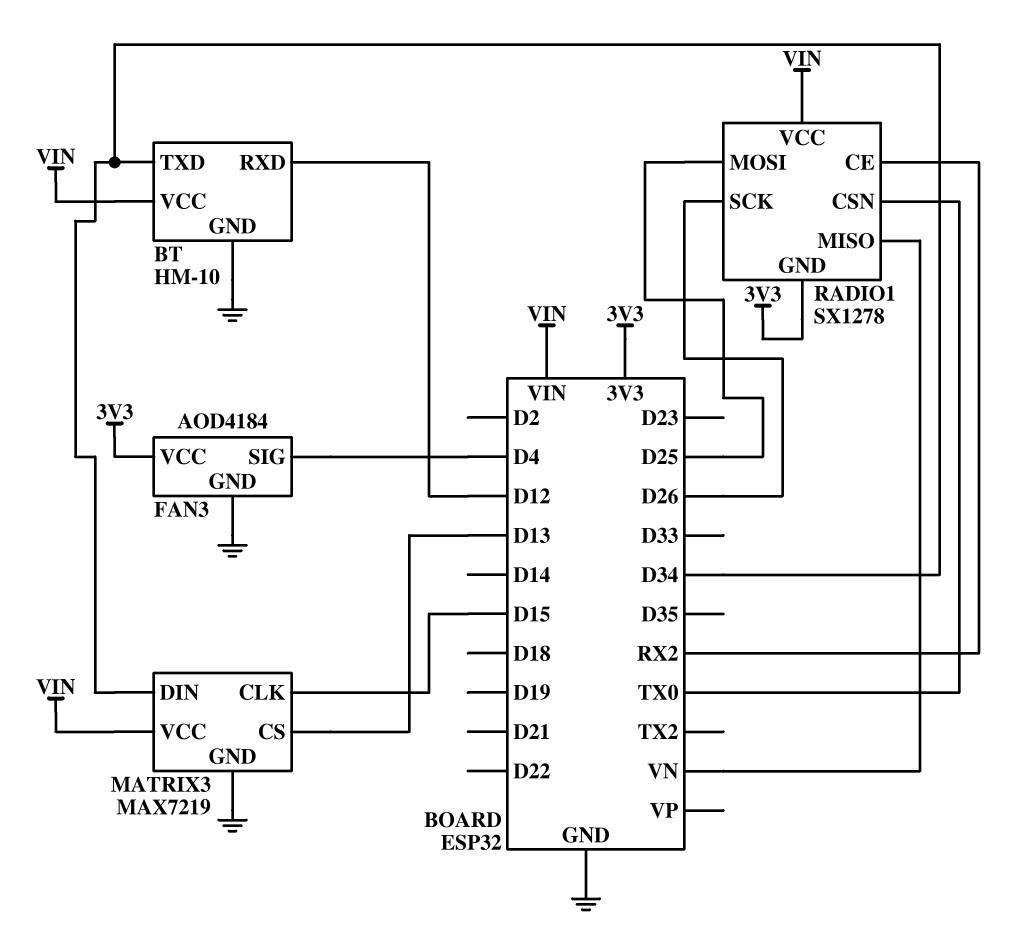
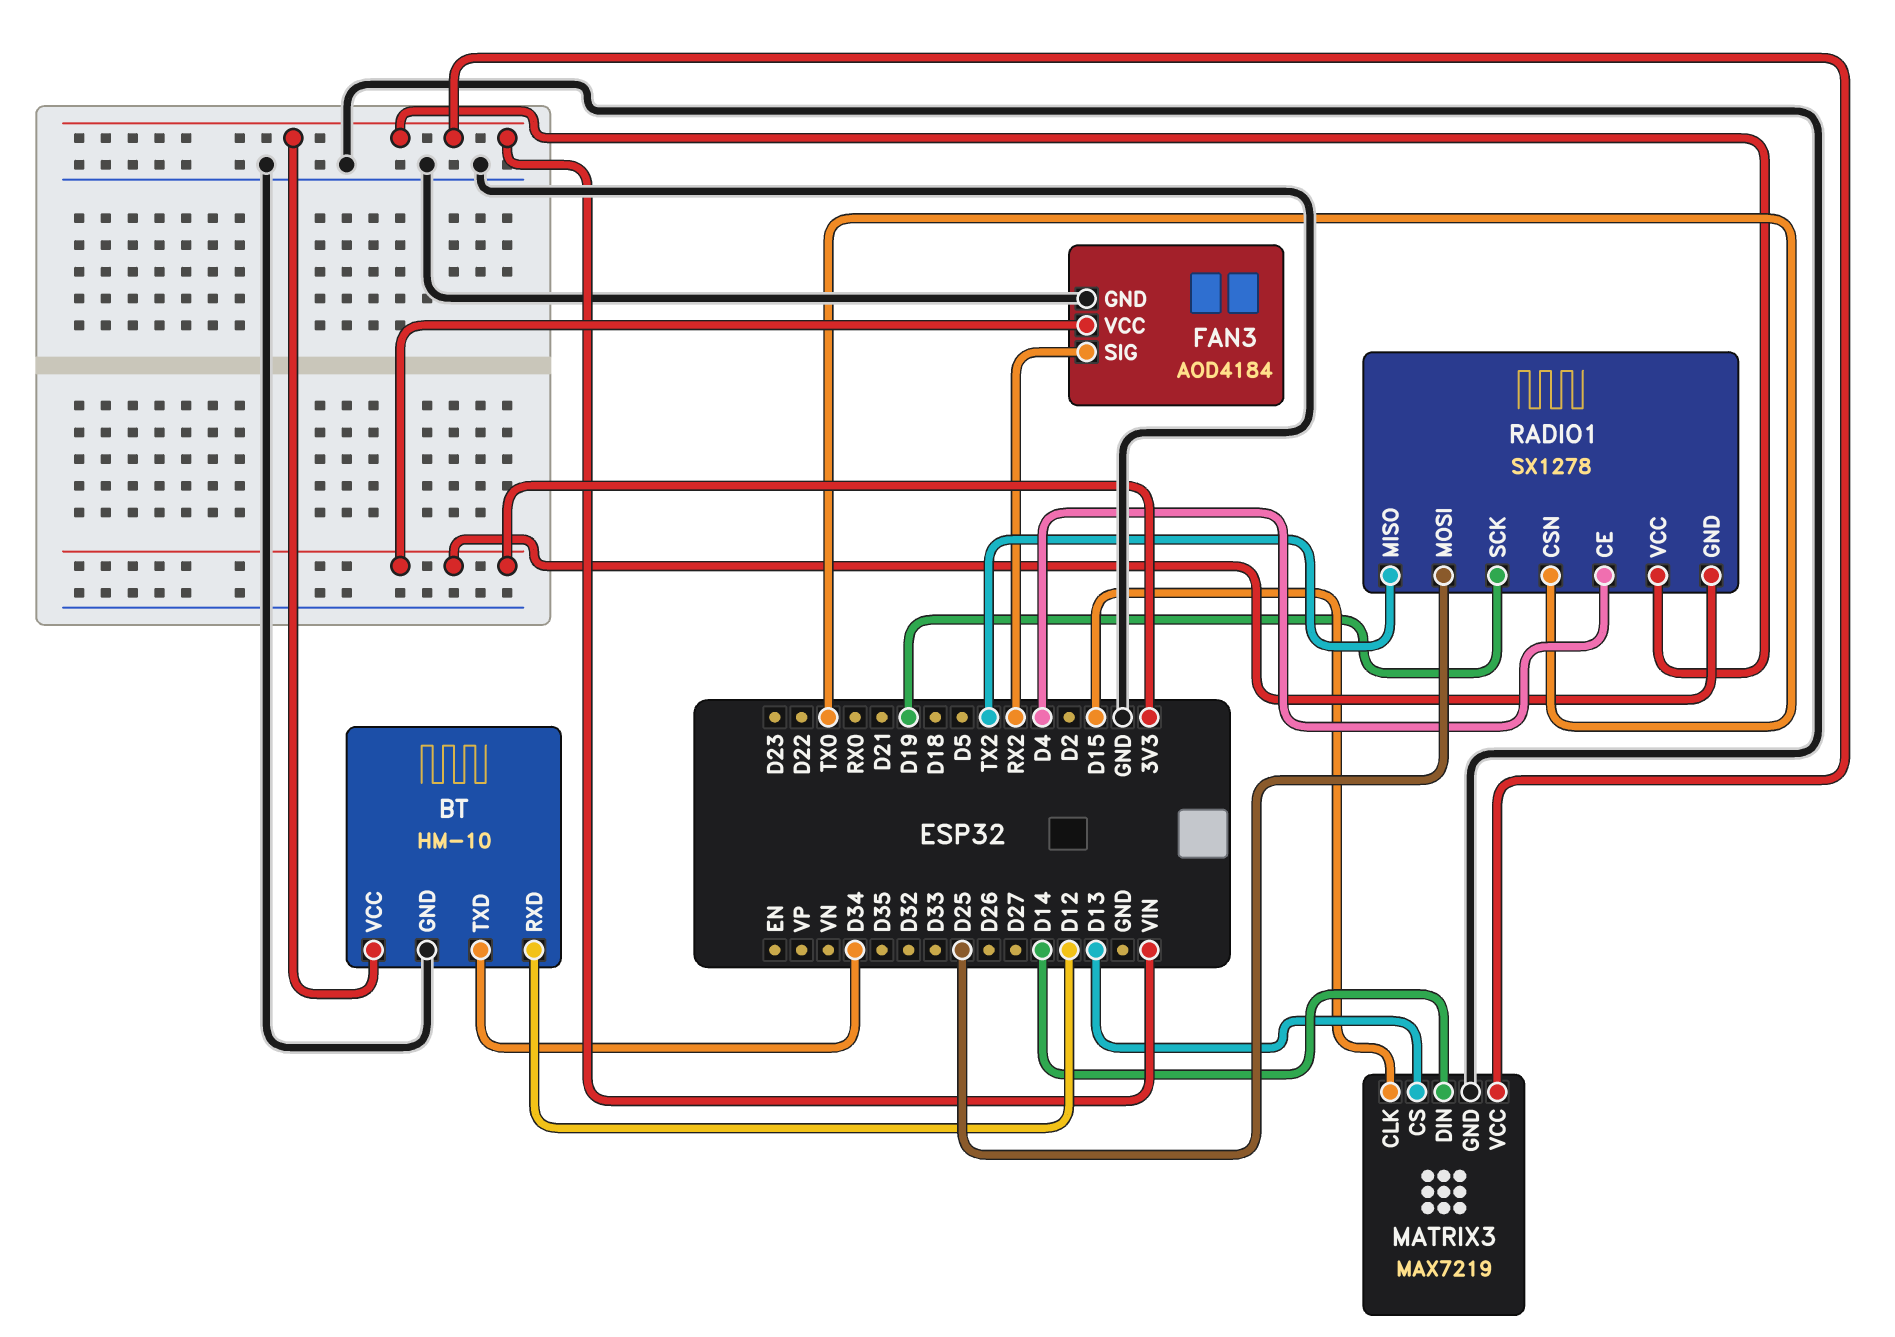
FAN3 pin SIG: D4 -> RX2
MATRIX3 pin DIN: D34 -> D14
RADIO1 pin CE: RX2 -> D4
RADIO1 pin MISO: VN -> TX2
RADIO1 pin SCK: D26 -> D19

